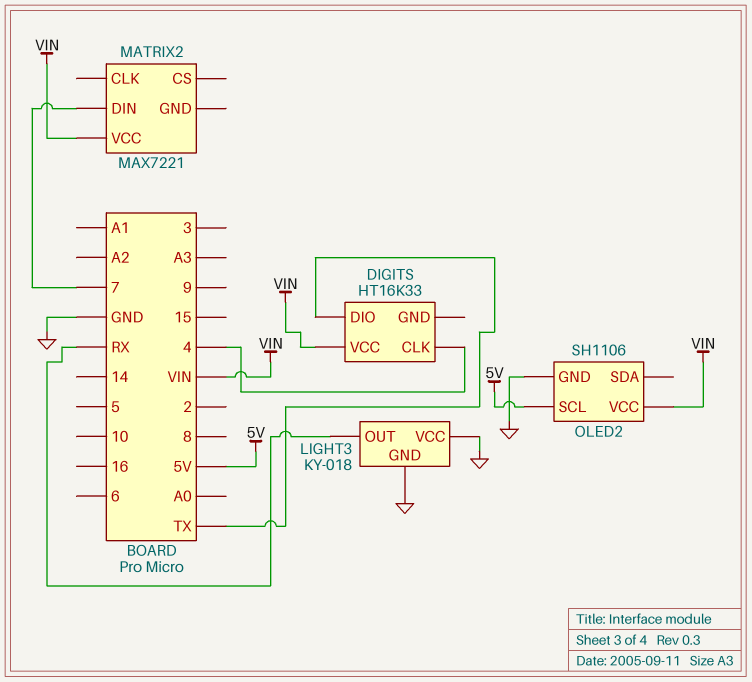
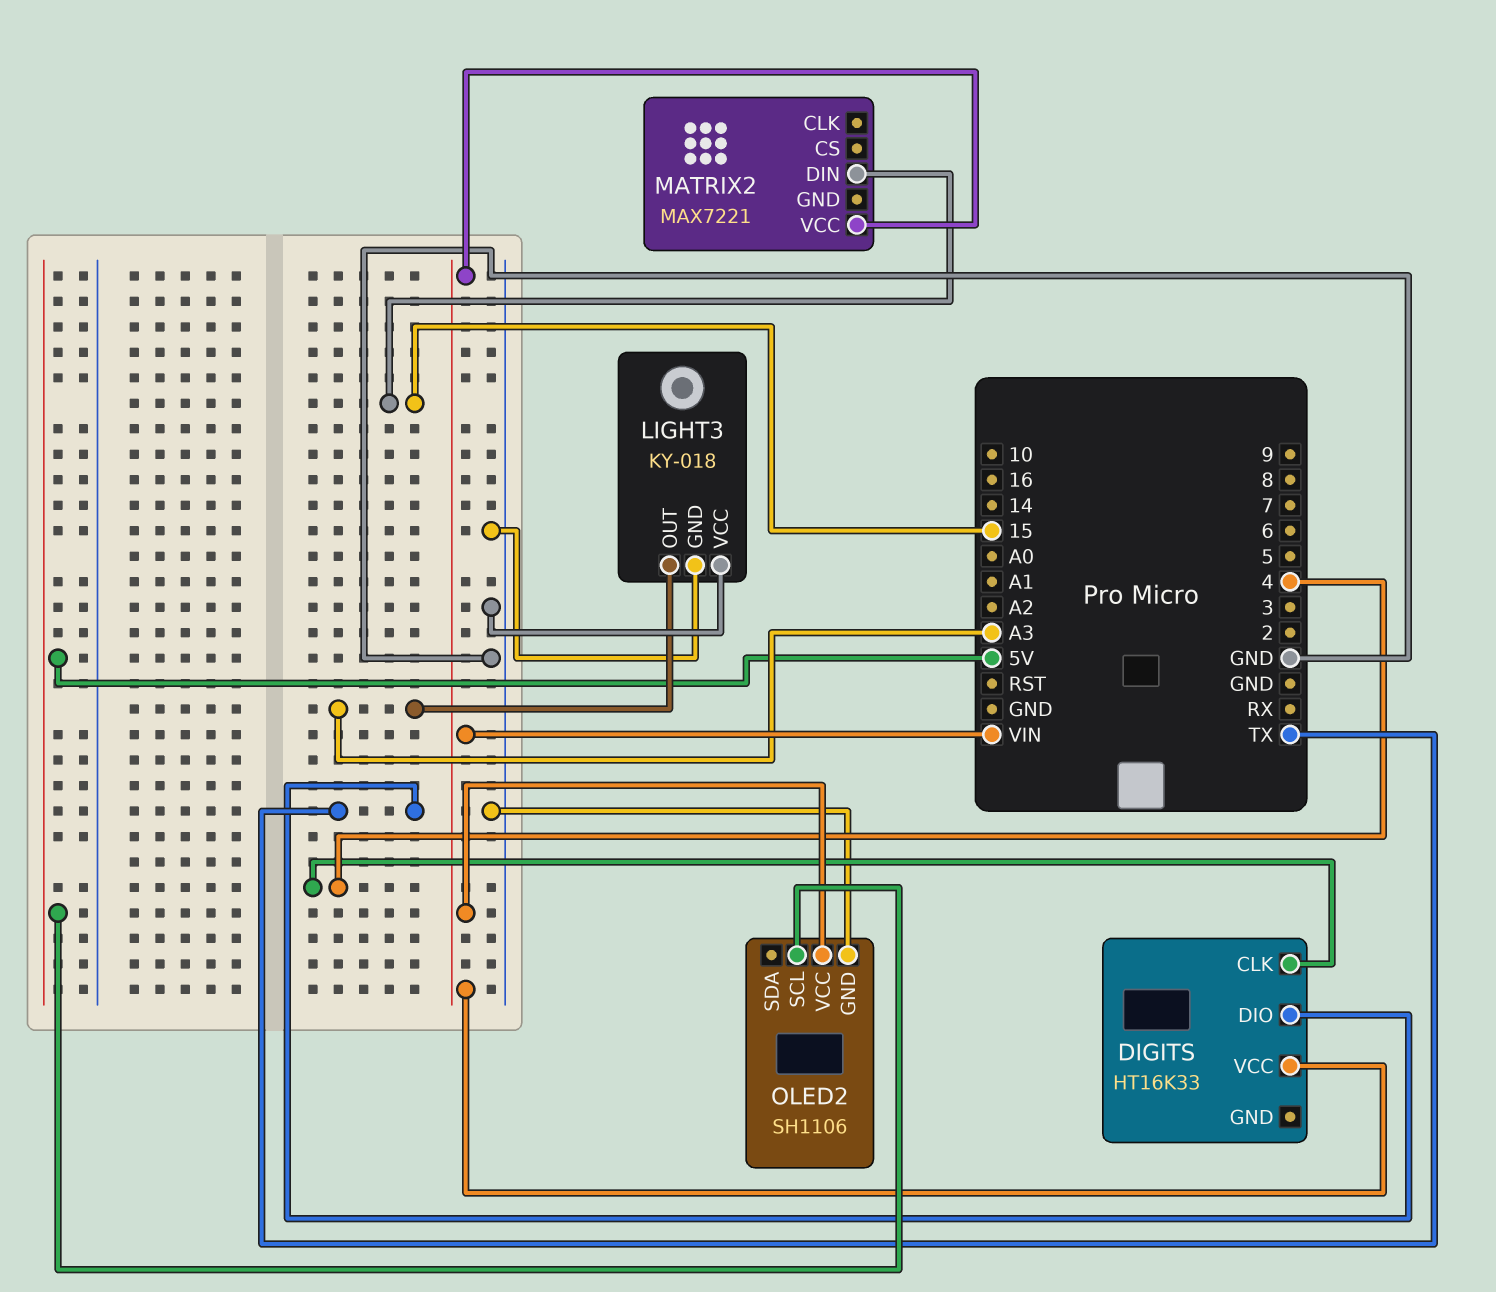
LIGHT3 pin OUT: RX -> A3
MATRIX2 pin DIN: 7 -> 15

